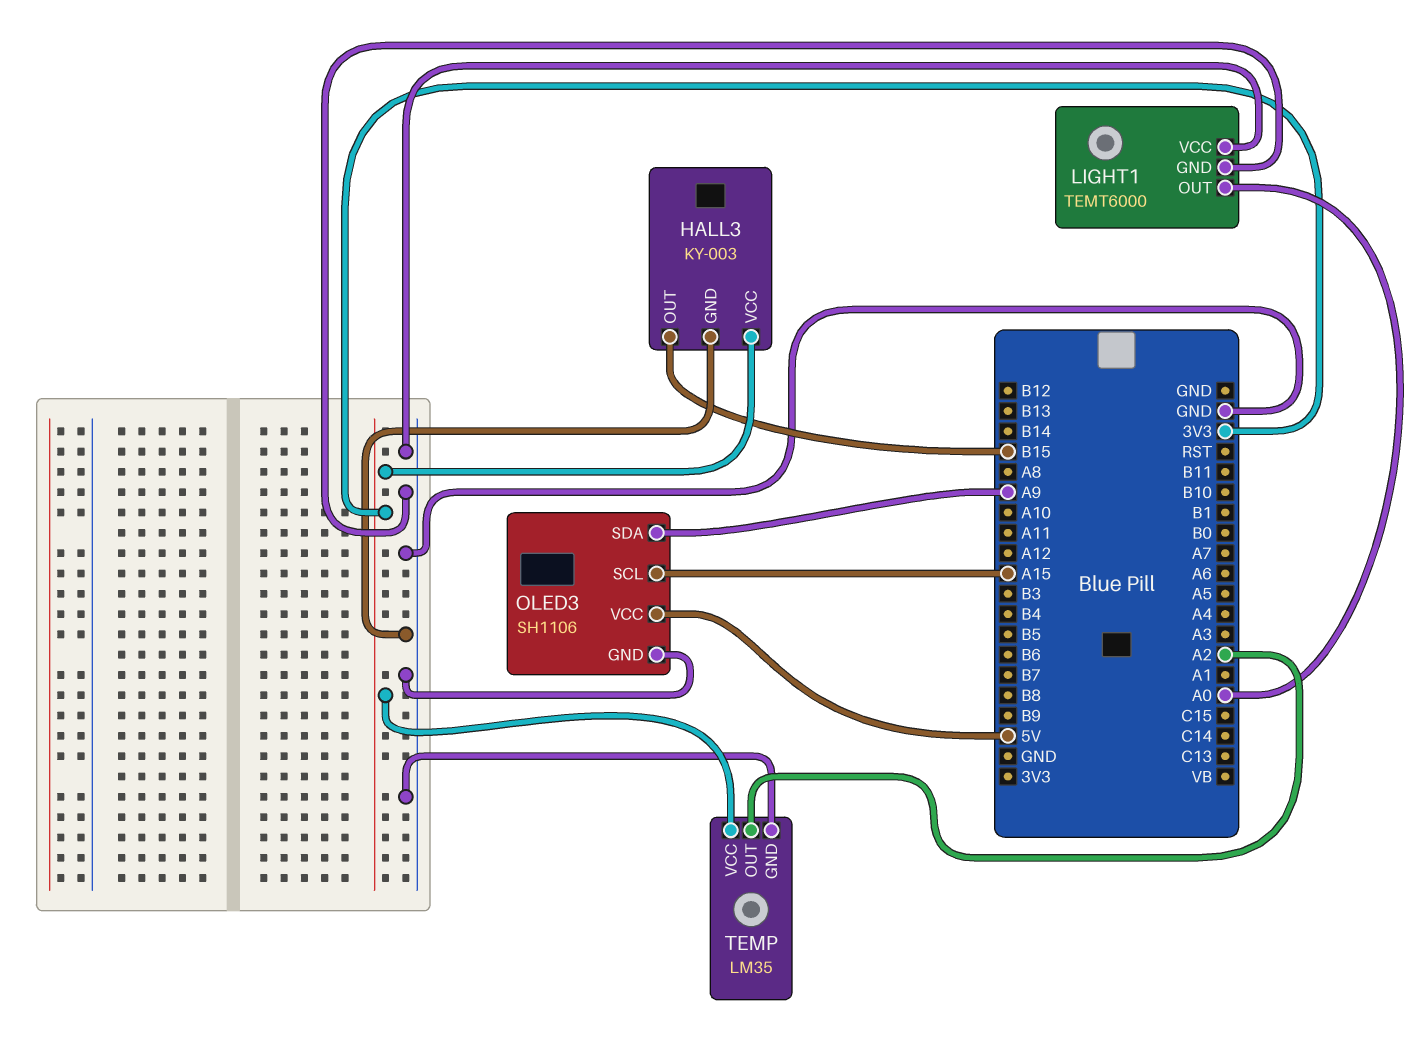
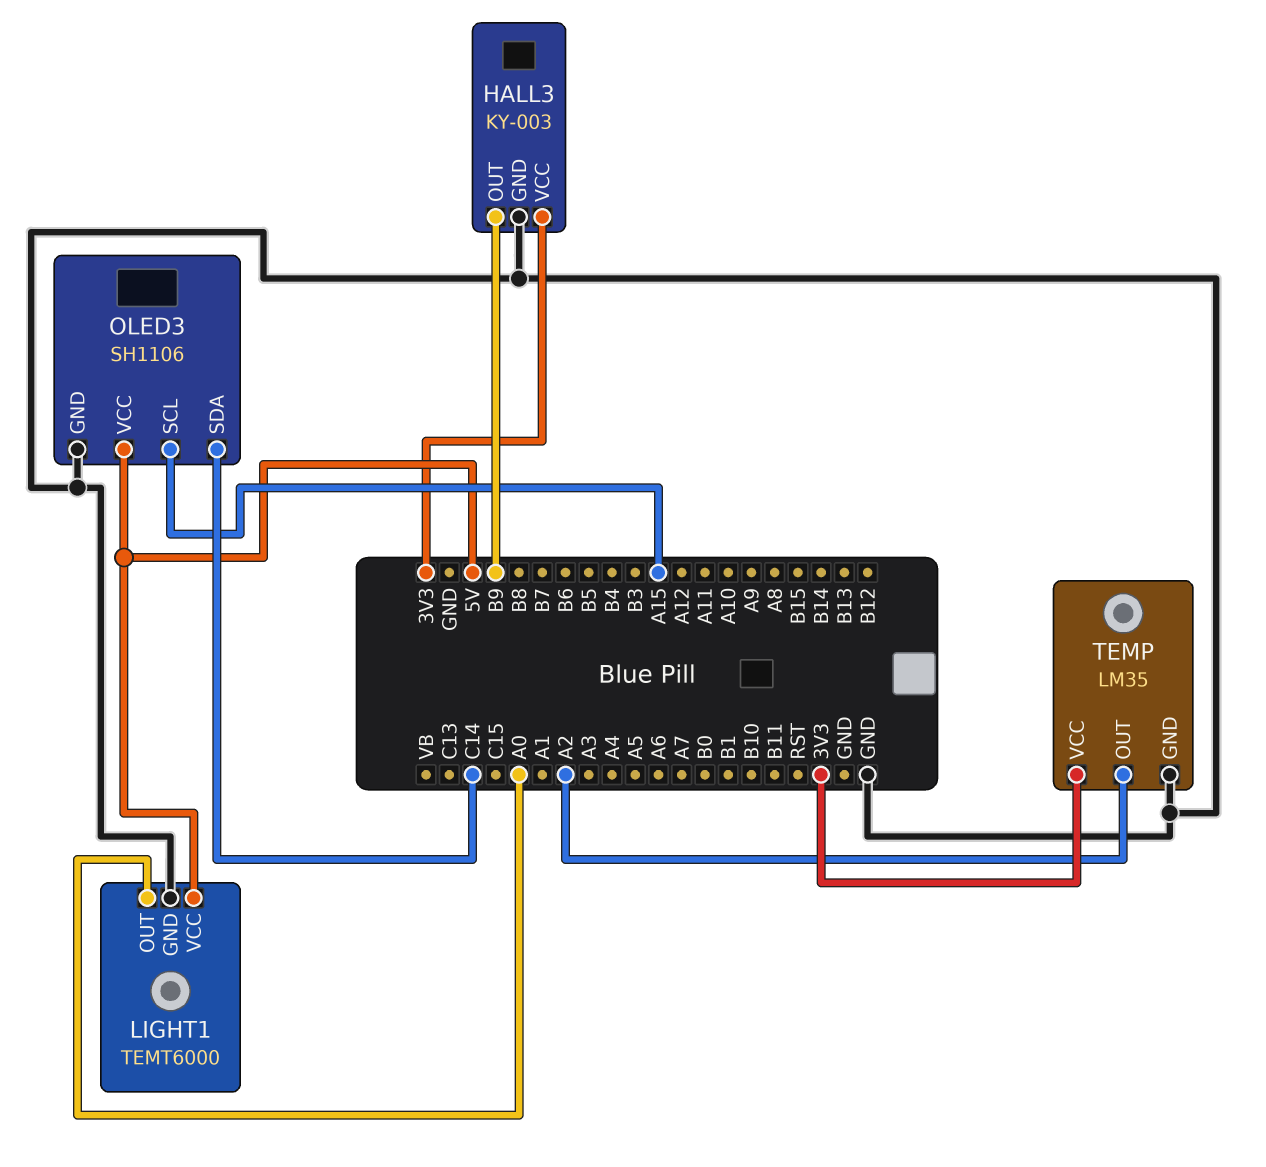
HALL3 pin OUT: B15 -> B9
LIGHT1 pin VCC: GND -> 5V
OLED3 pin SDA: A9 -> C14

